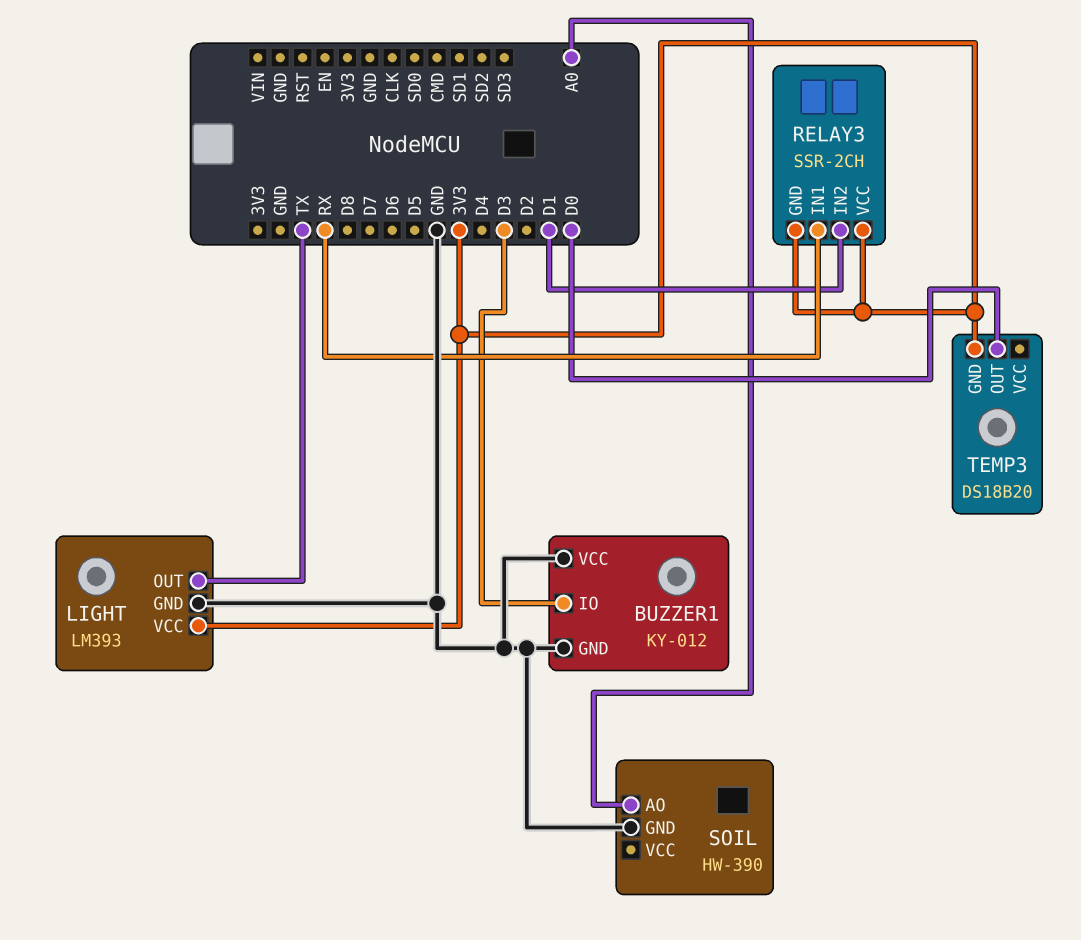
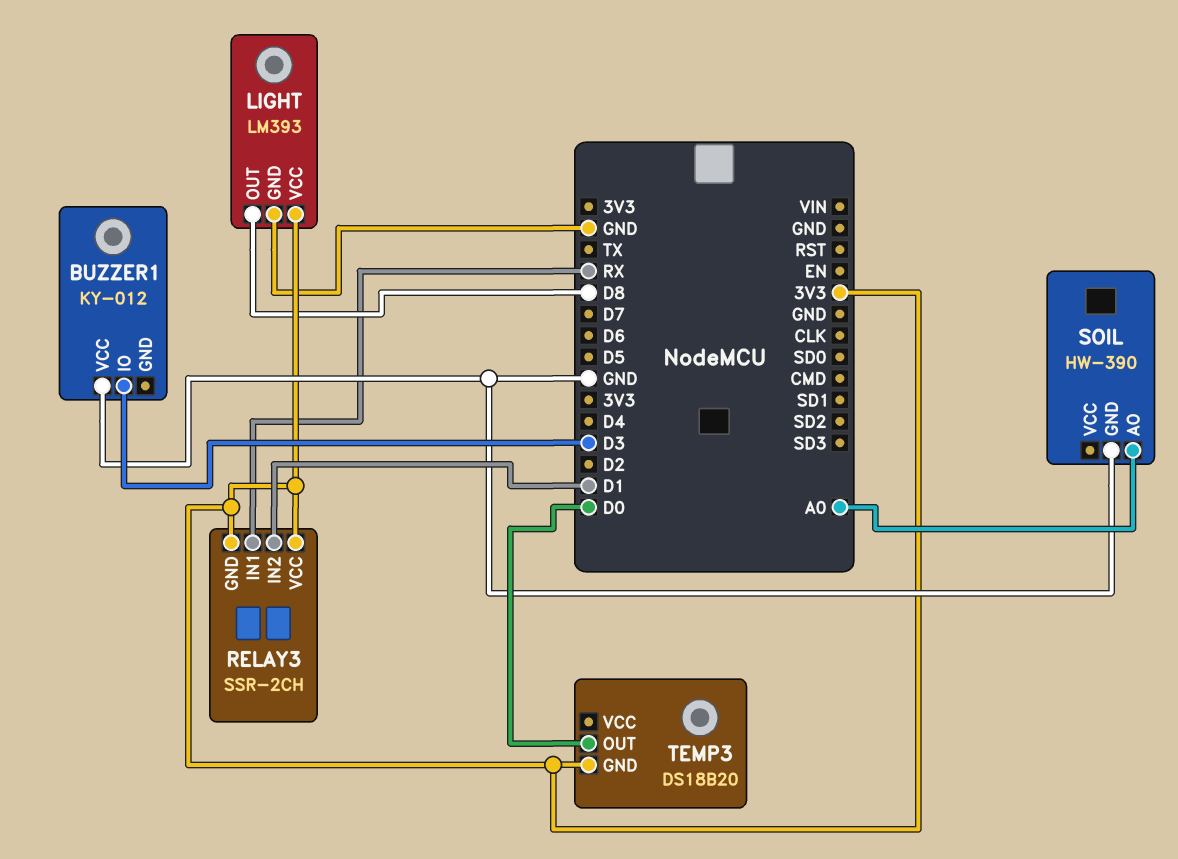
BUZZER1 pin GND: GND -> none
LIGHT pin OUT: TX -> D8

